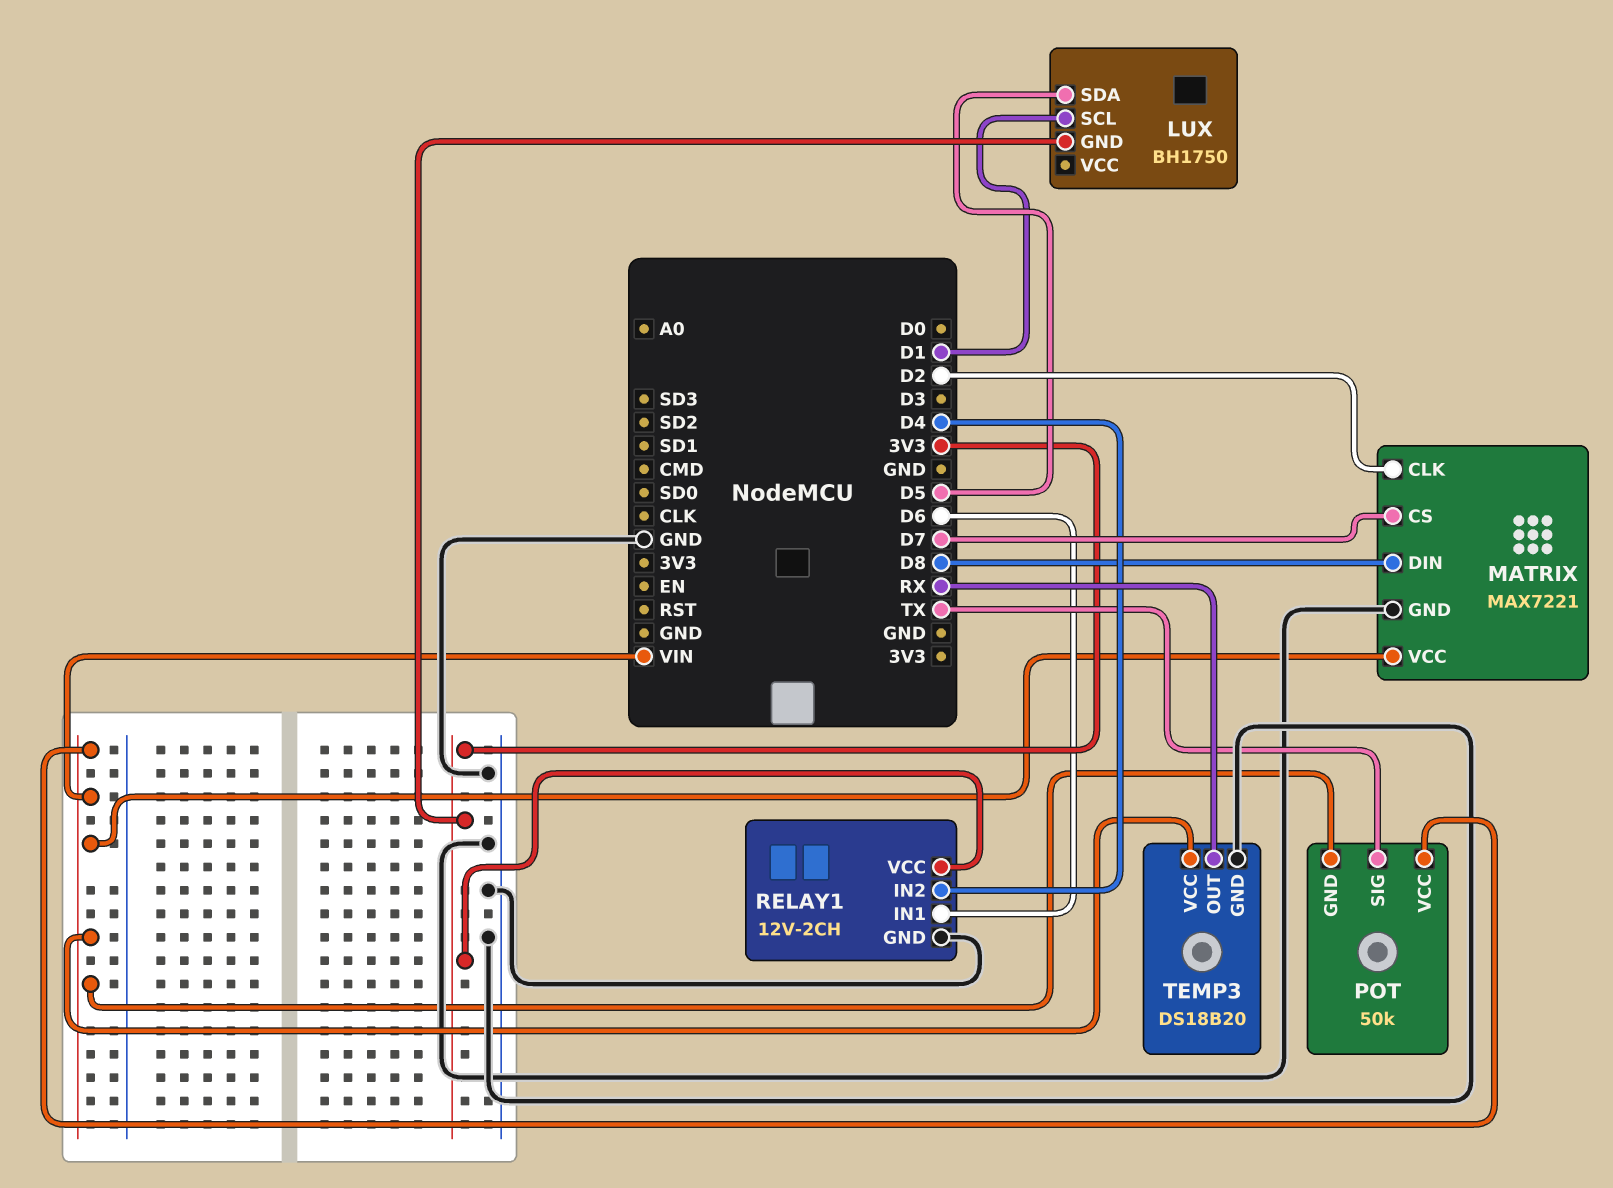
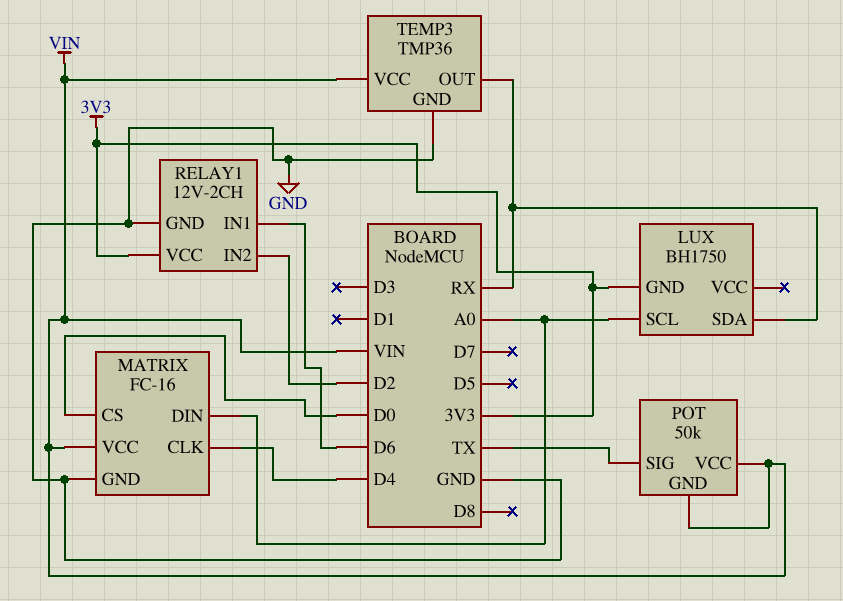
LUX pin SCL: D1 -> A0
LUX pin SDA: D5 -> RX
MATRIX: MAX7221 -> FC-16
MATRIX pin CLK: D2 -> D4
MATRIX pin CS: D7 -> D0
MATRIX pin DIN: D8 -> A0
RELAY1 pin IN2: D4 -> D2
TEMP3: DS18B20 -> TMP36

